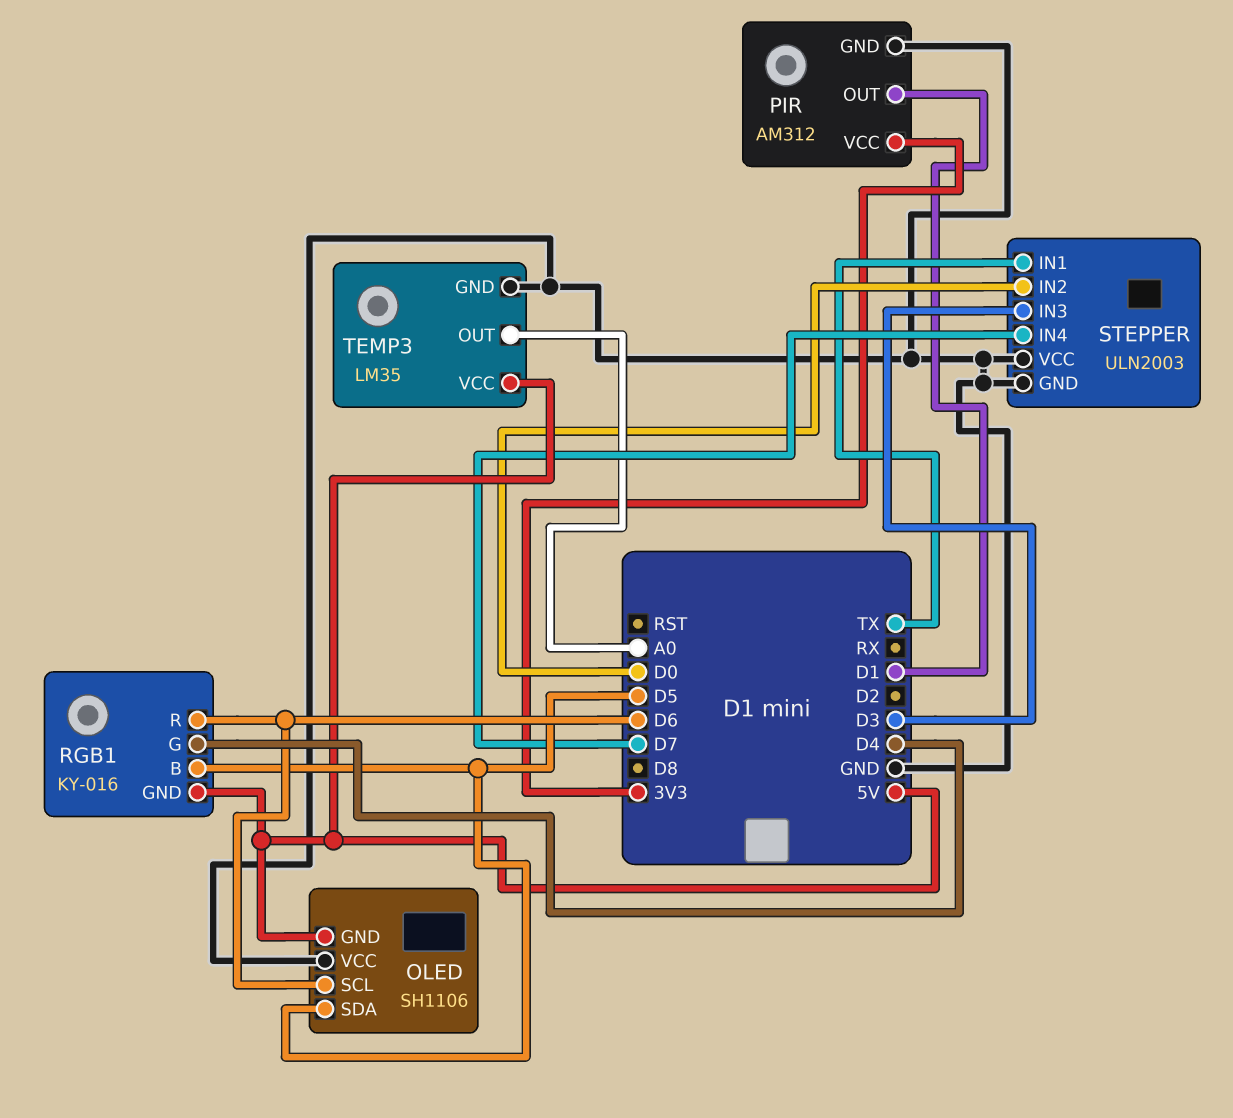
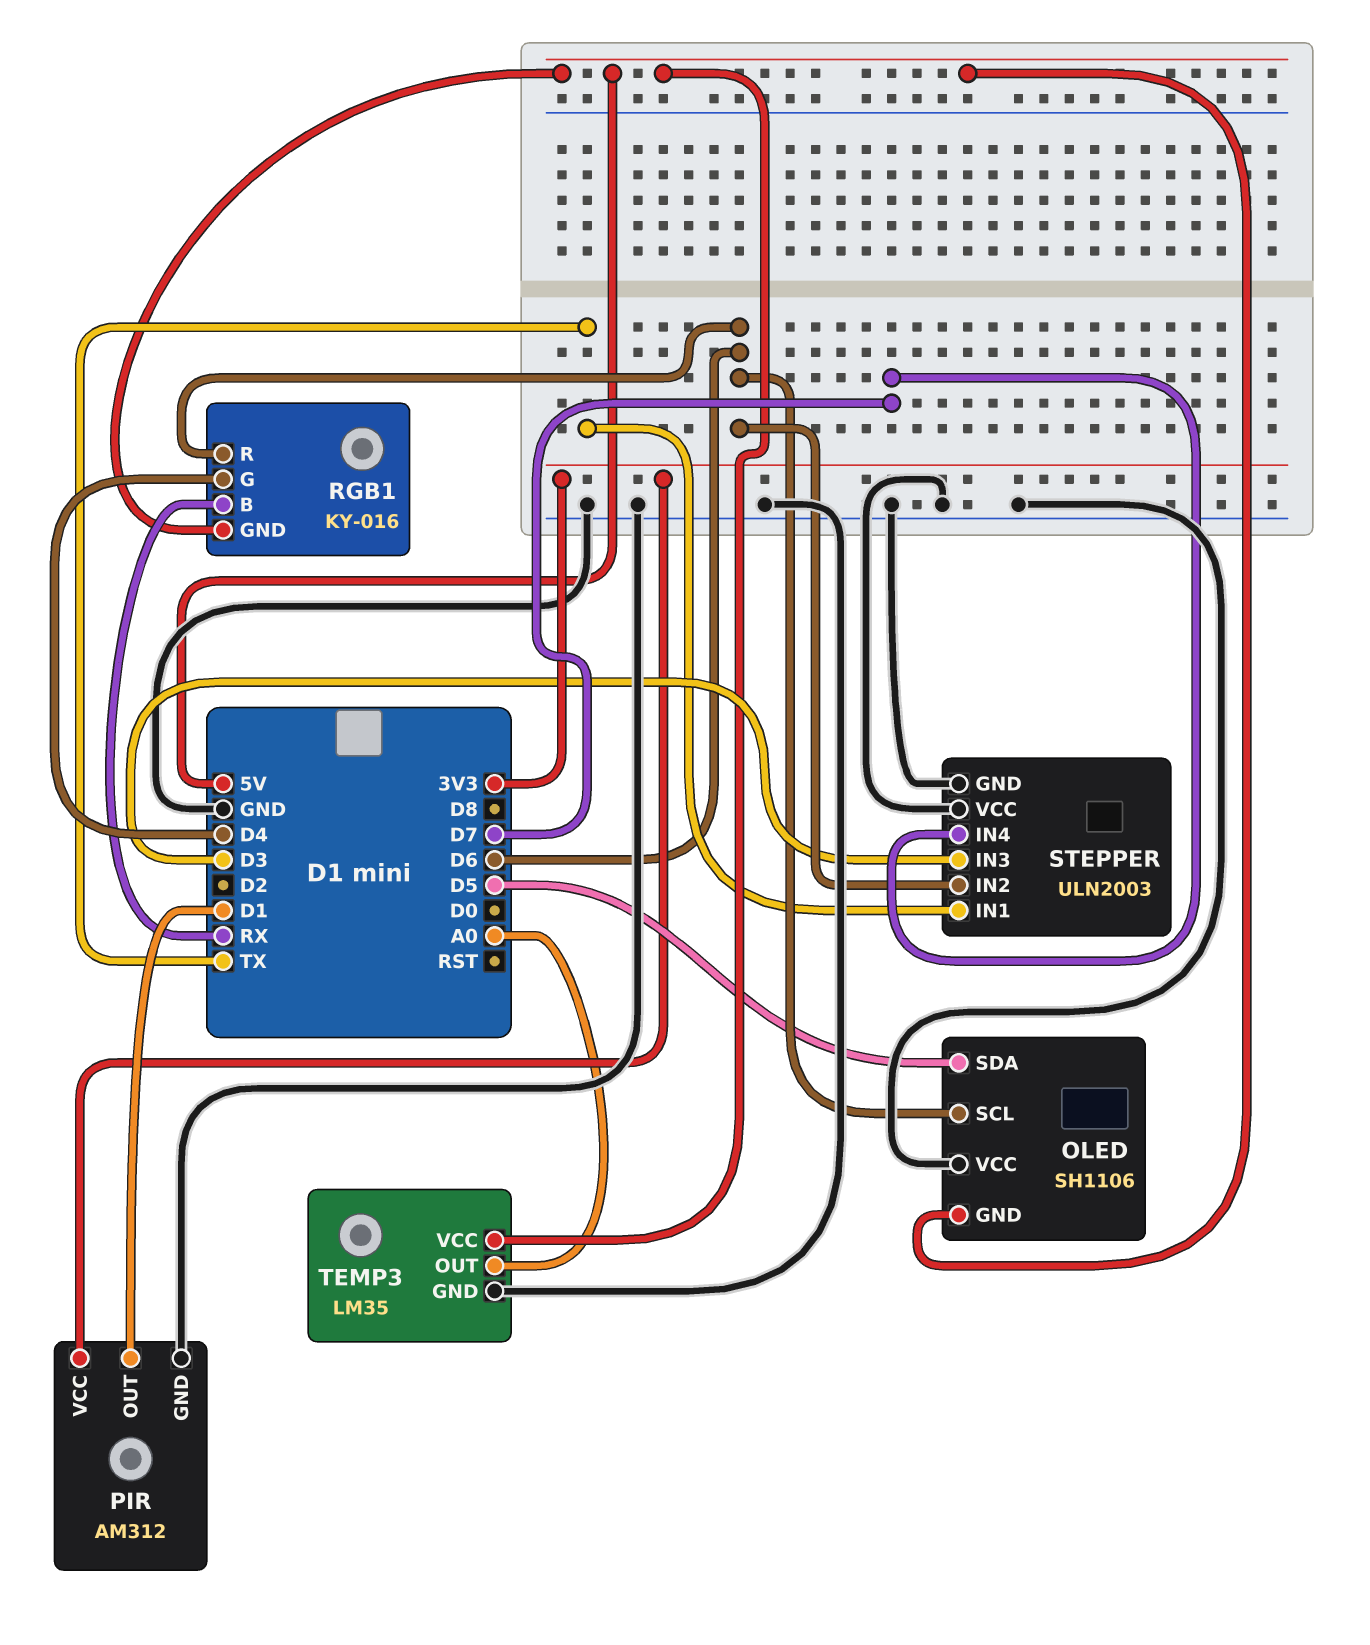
RGB1 pin B: D5 -> RX
STEPPER pin IN2: D0 -> D6

